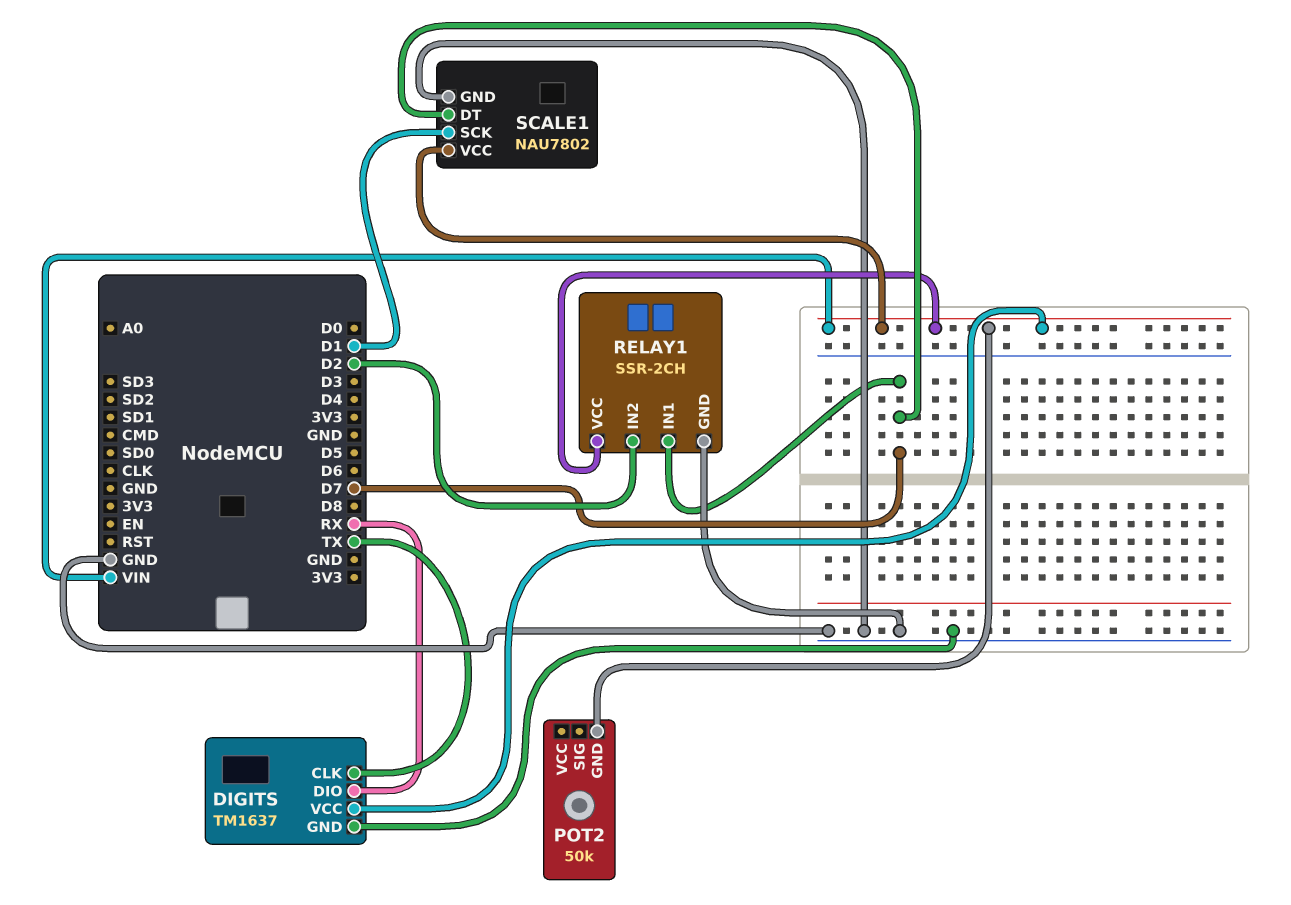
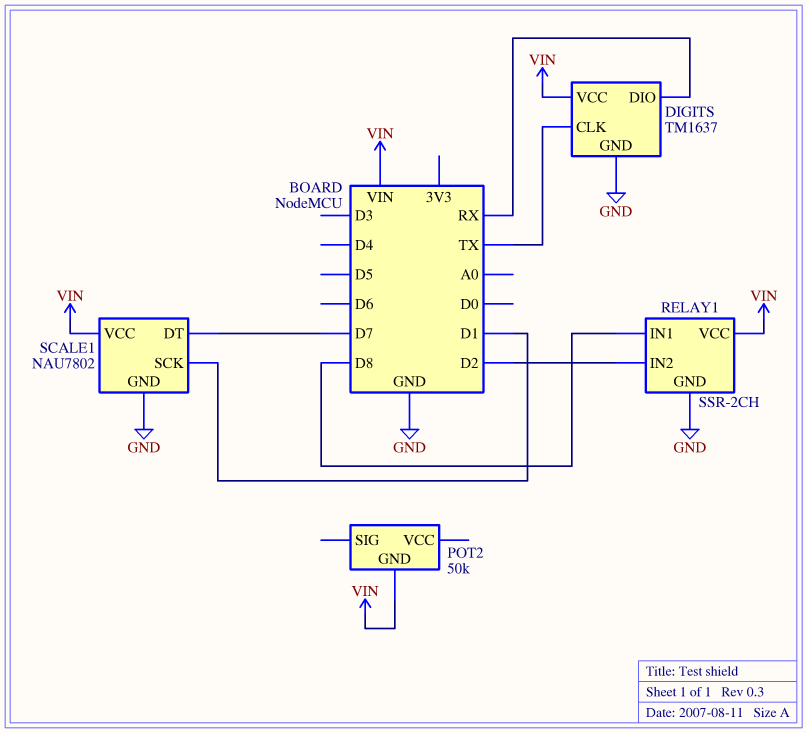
RELAY1 pin IN1: D7 -> D8

